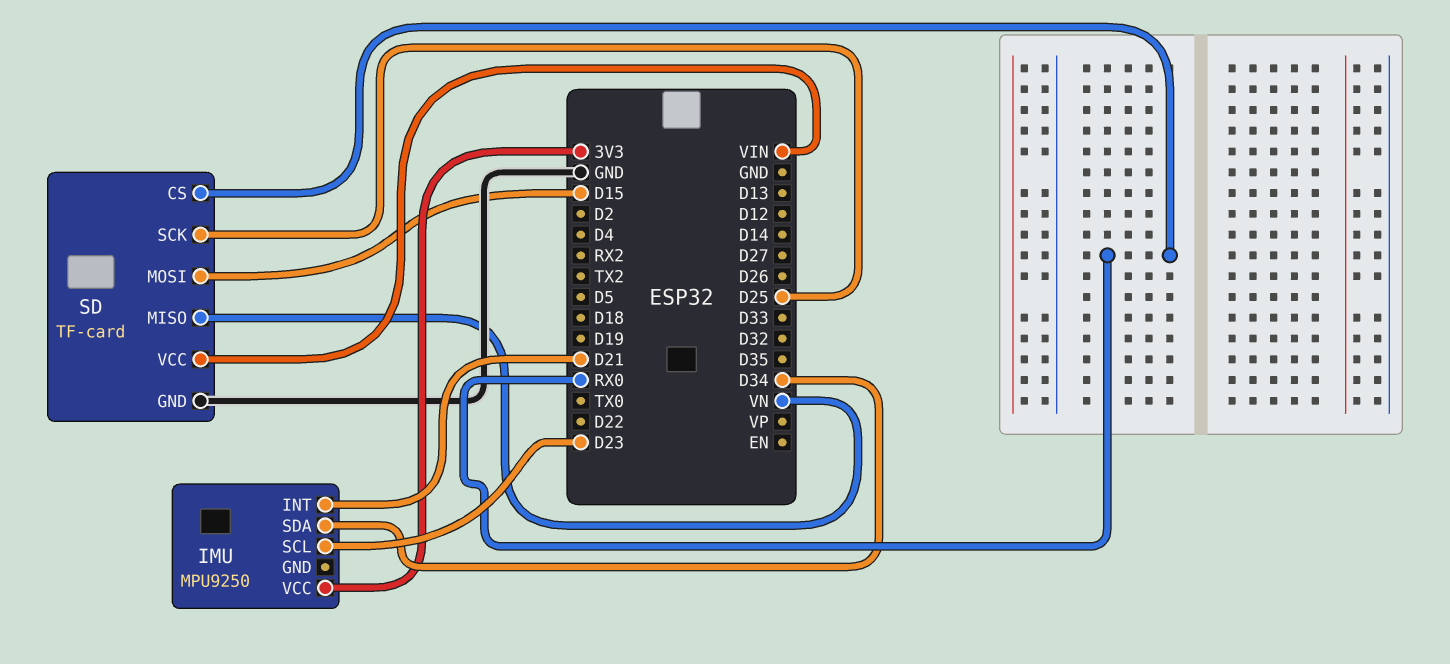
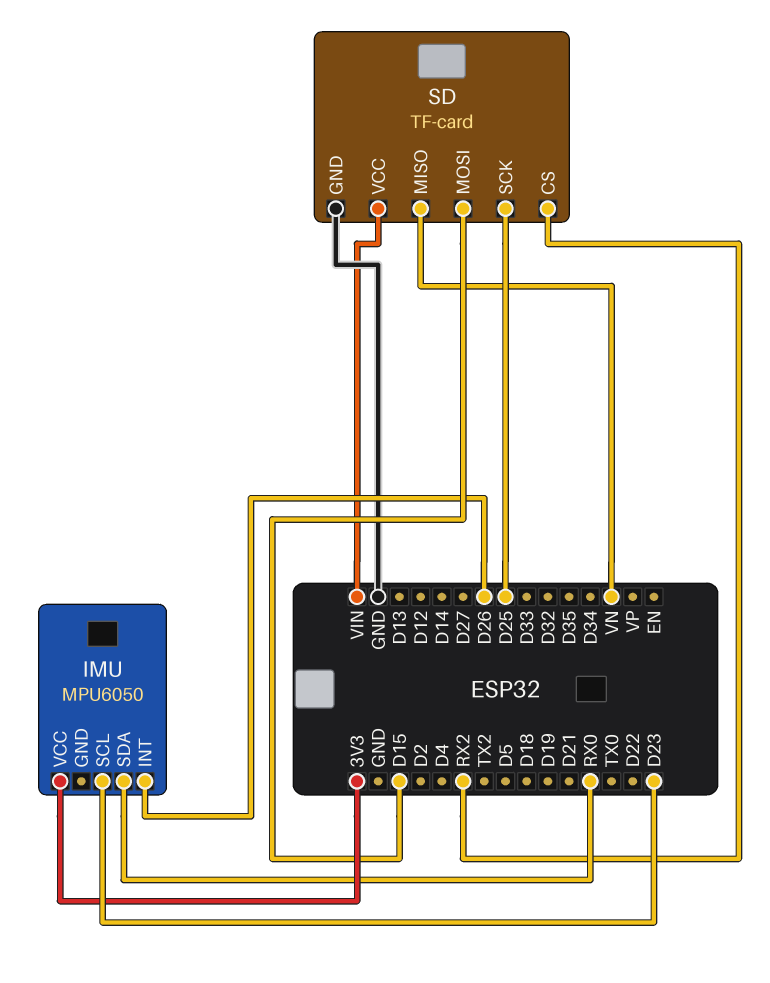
IMU: MPU9250 -> MPU6050
IMU pin INT: D21 -> D26
IMU pin SDA: D34 -> RX0
SD pin CS: RX0 -> RX2

